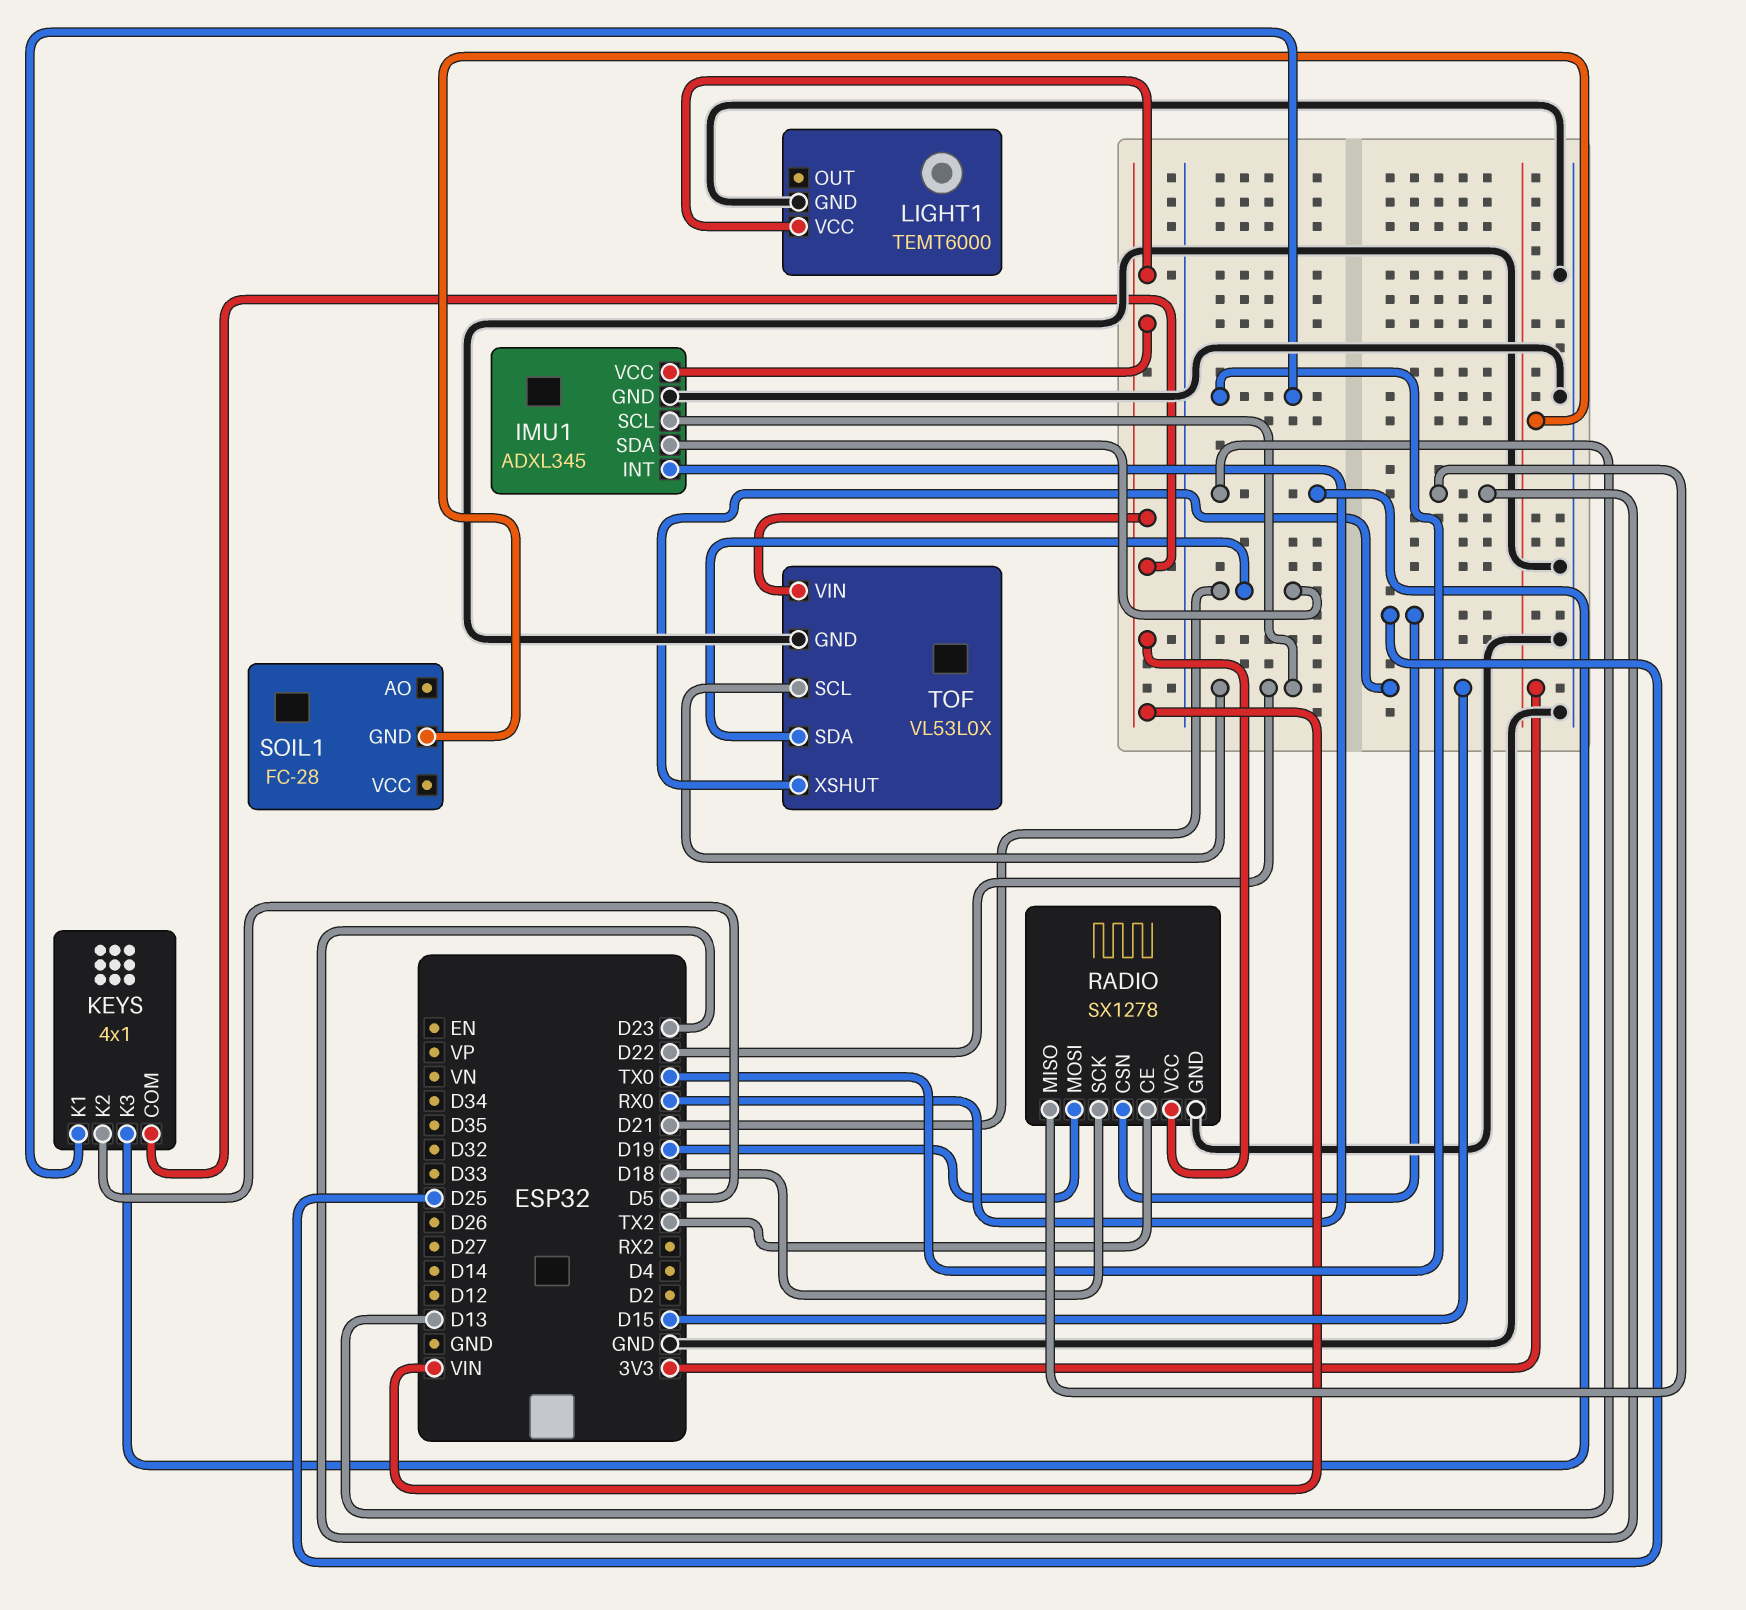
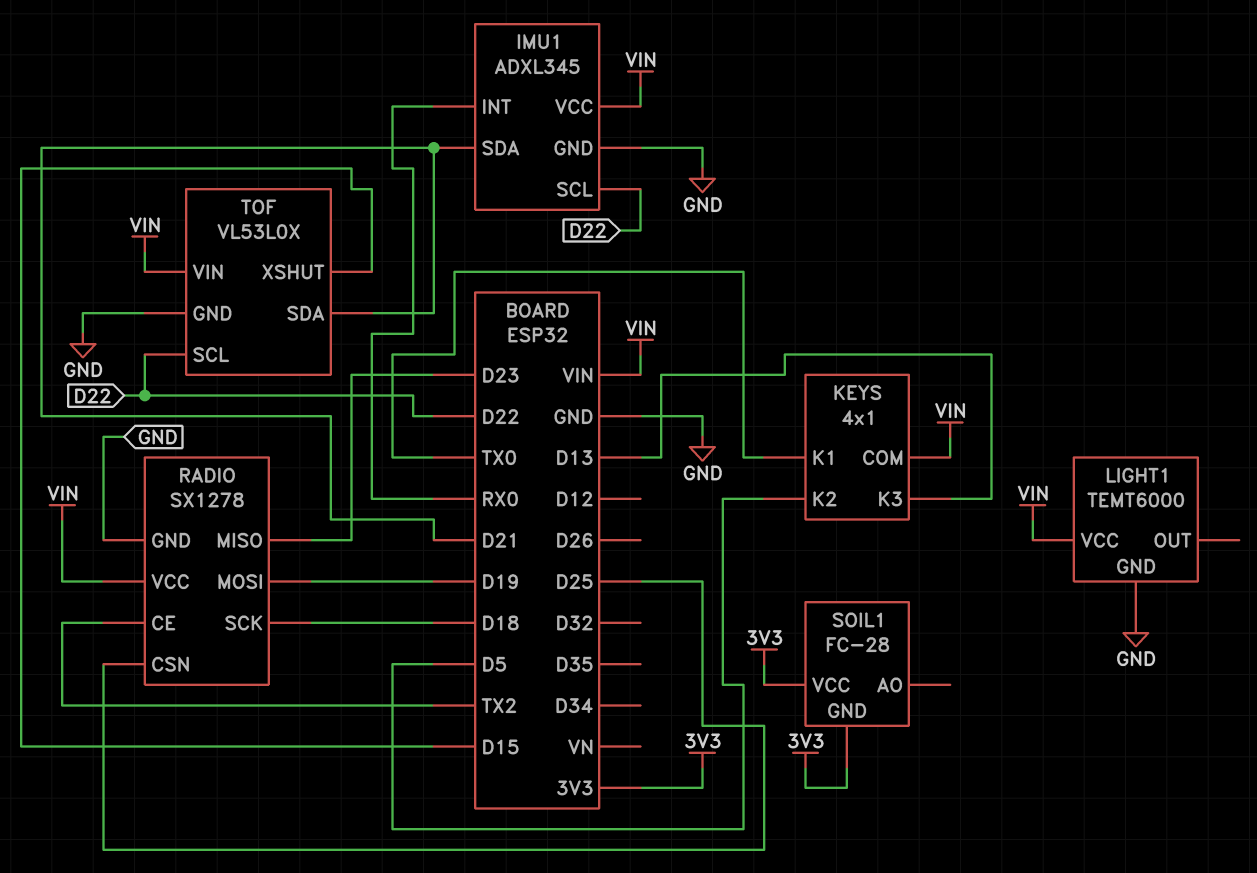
SOIL1 pin VCC: none -> 3V3

